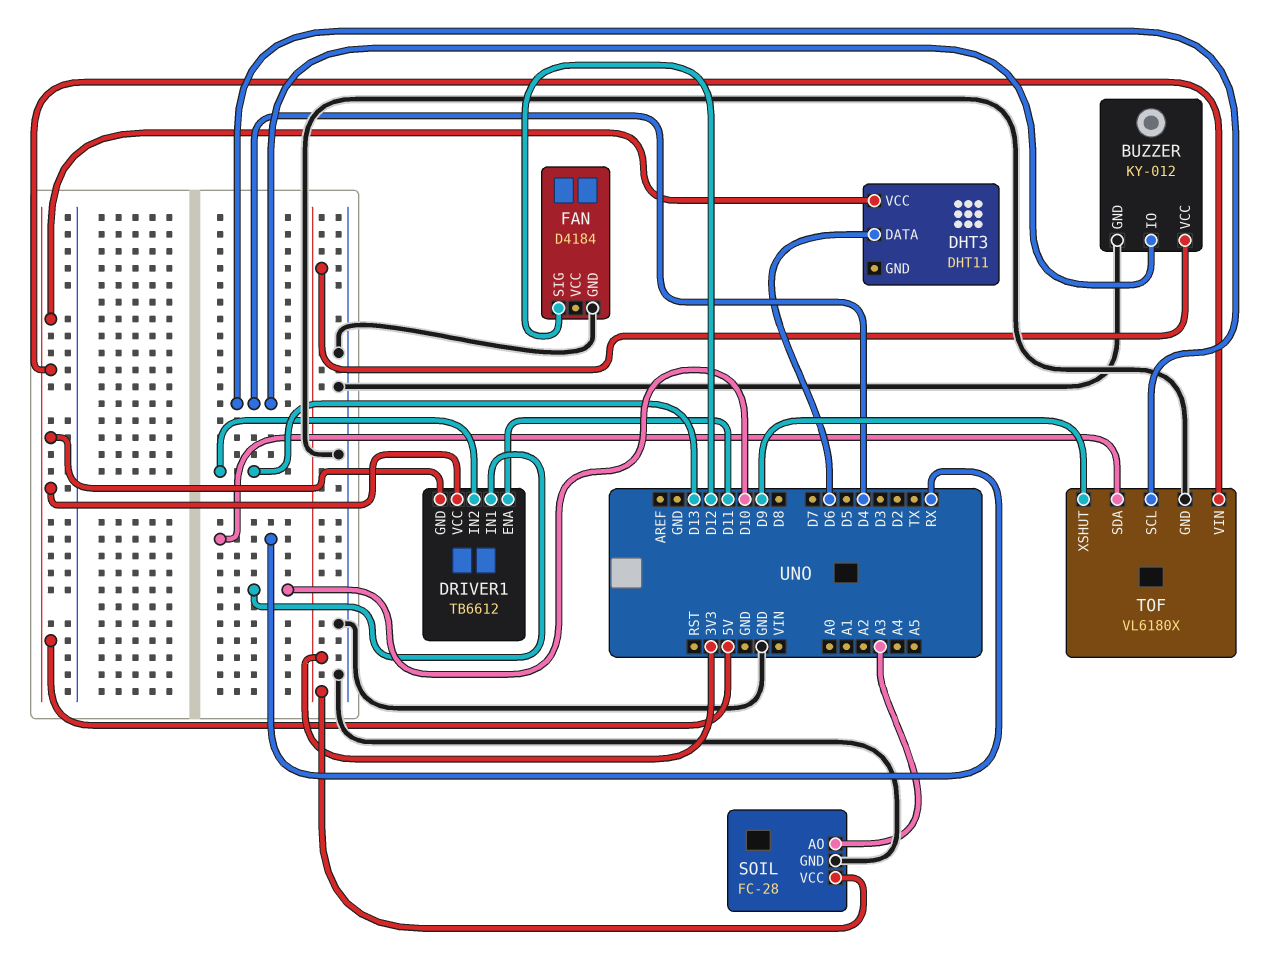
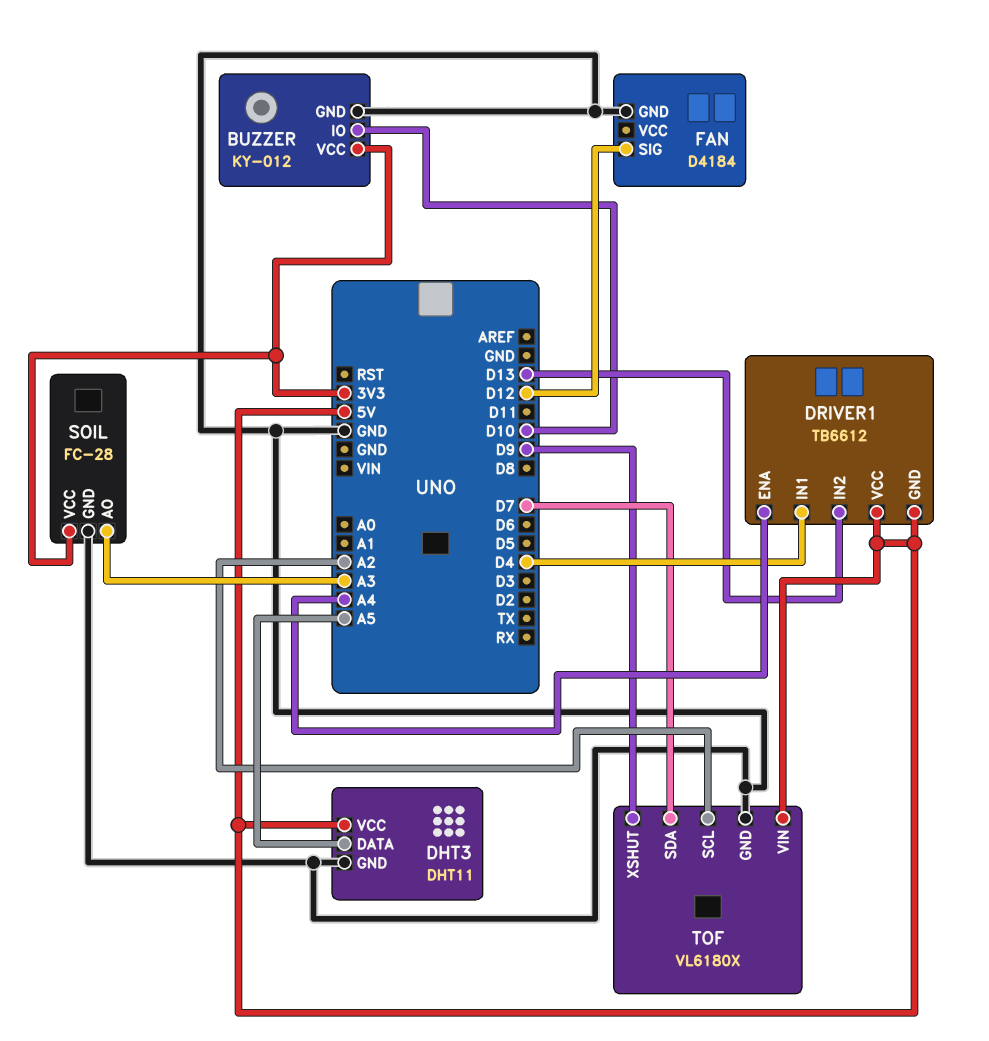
BUZZER pin IO: D4 -> D10
DHT3 pin DATA: D6 -> A5
DHT3 pin GND: none -> GND
DRIVER1 pin ENA: D11 -> A4
DRIVER1 pin IN1: D10 -> D4
TOF pin SCL: D4 -> A2
TOF pin SDA: RX -> D7

